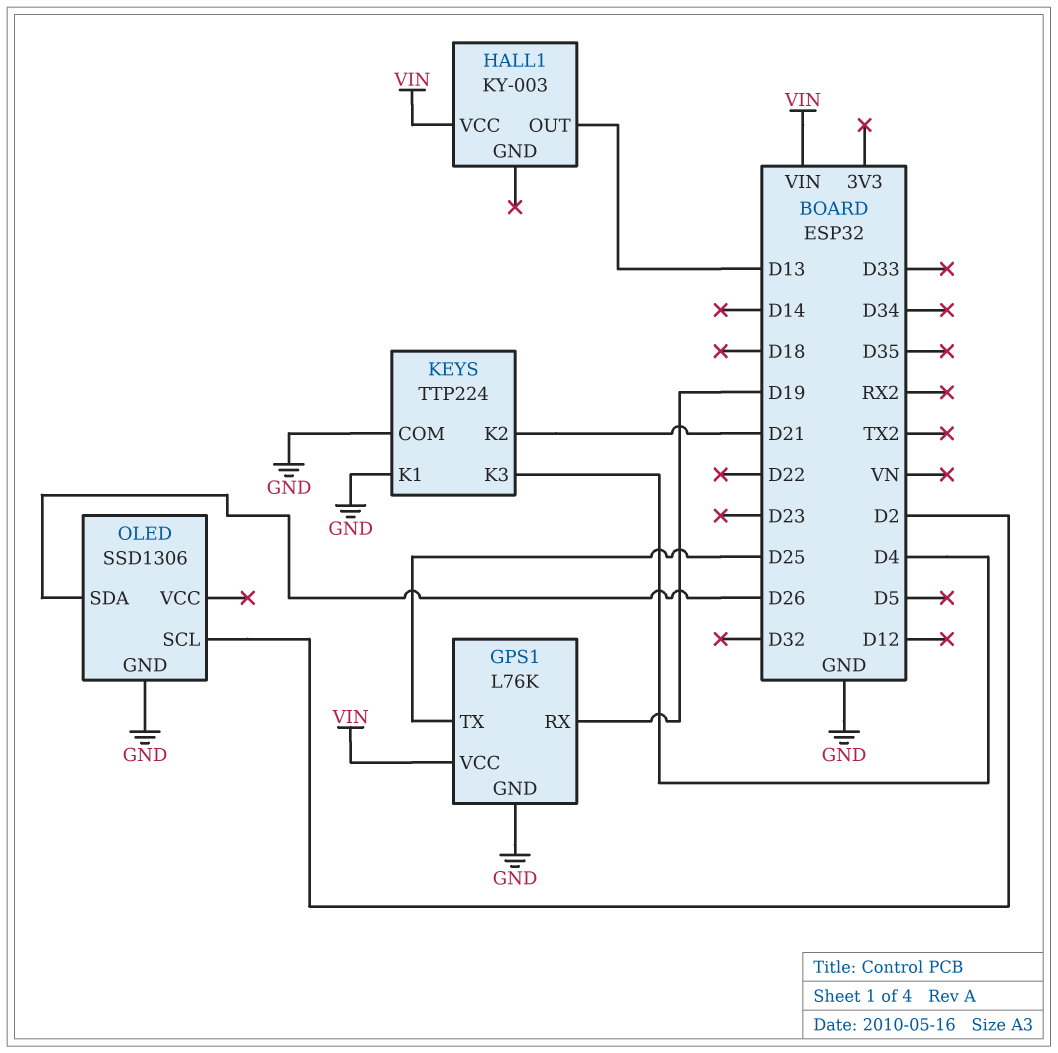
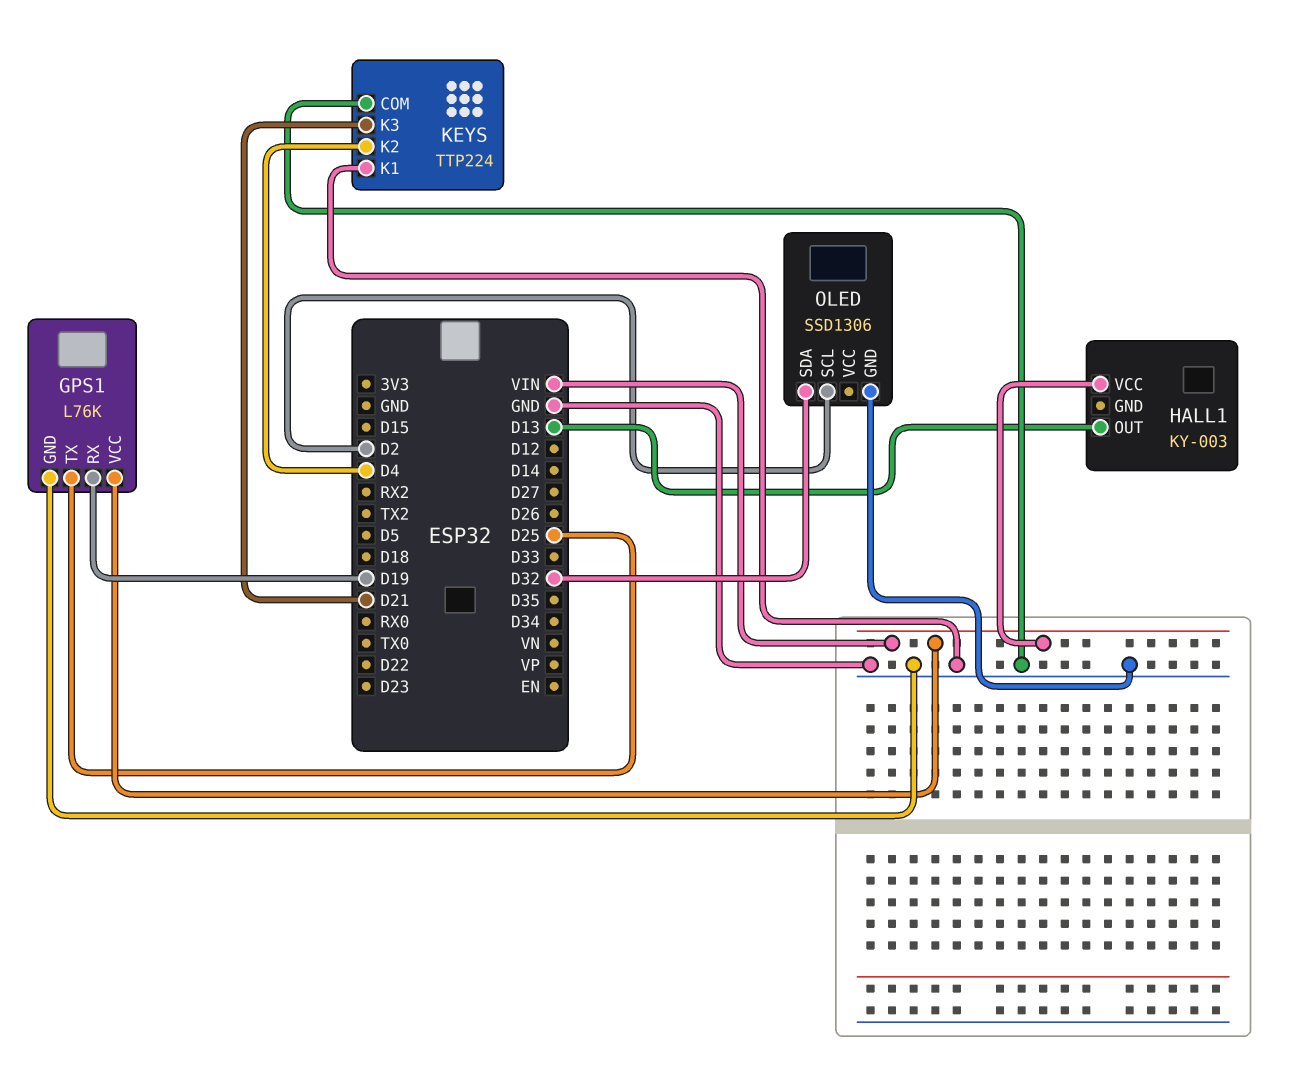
KEYS pin K2: D21 -> D4
KEYS pin K3: D4 -> D21
OLED pin SDA: D26 -> D32

